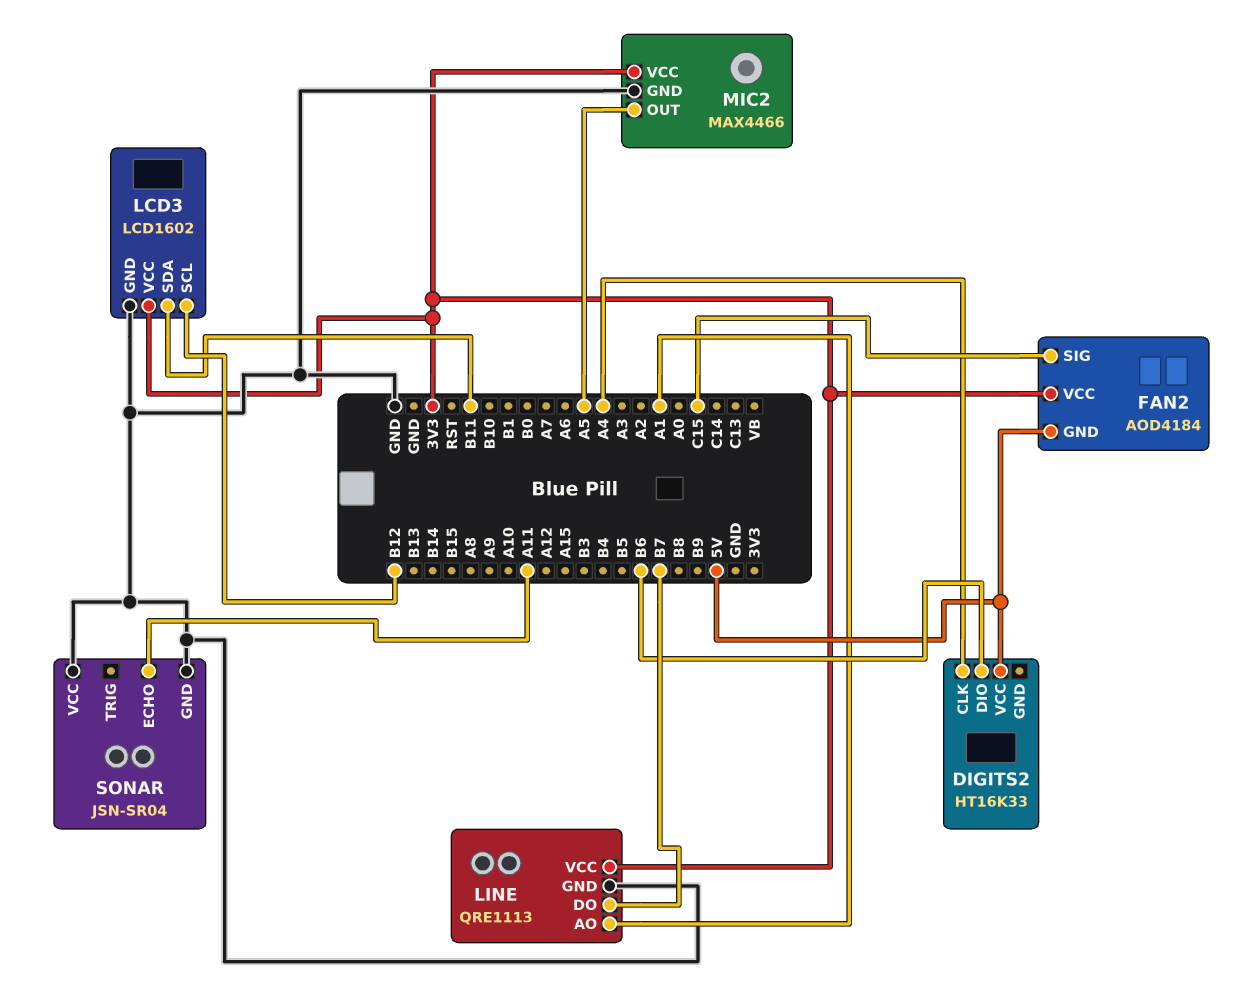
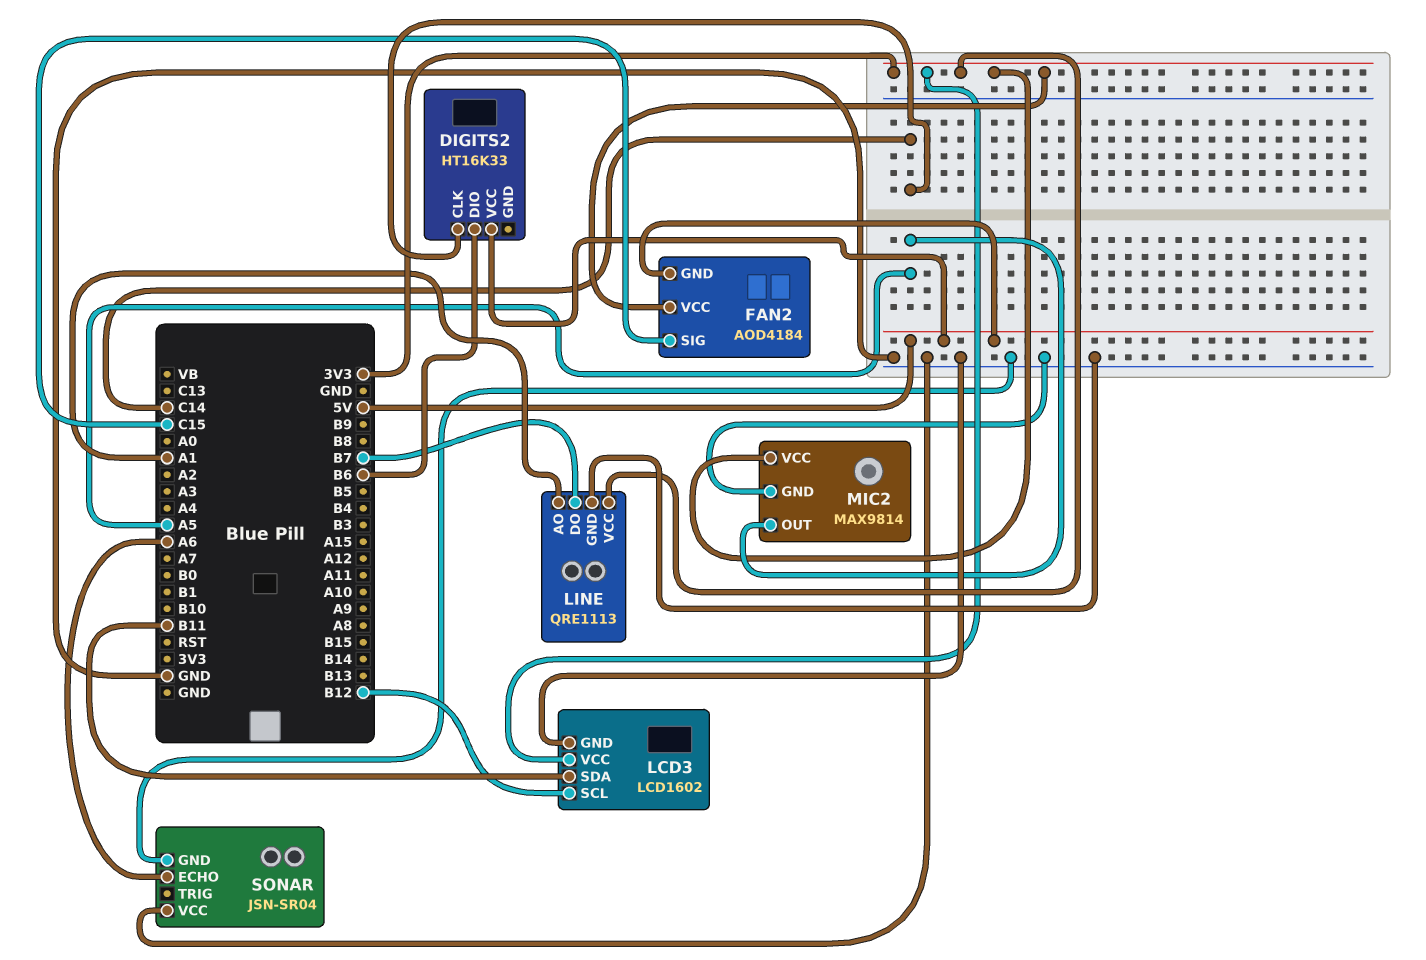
DIGITS2 pin CLK: A4 -> C14
MIC2: MAX4466 -> MAX9814
SONAR pin ECHO: A11 -> A6

